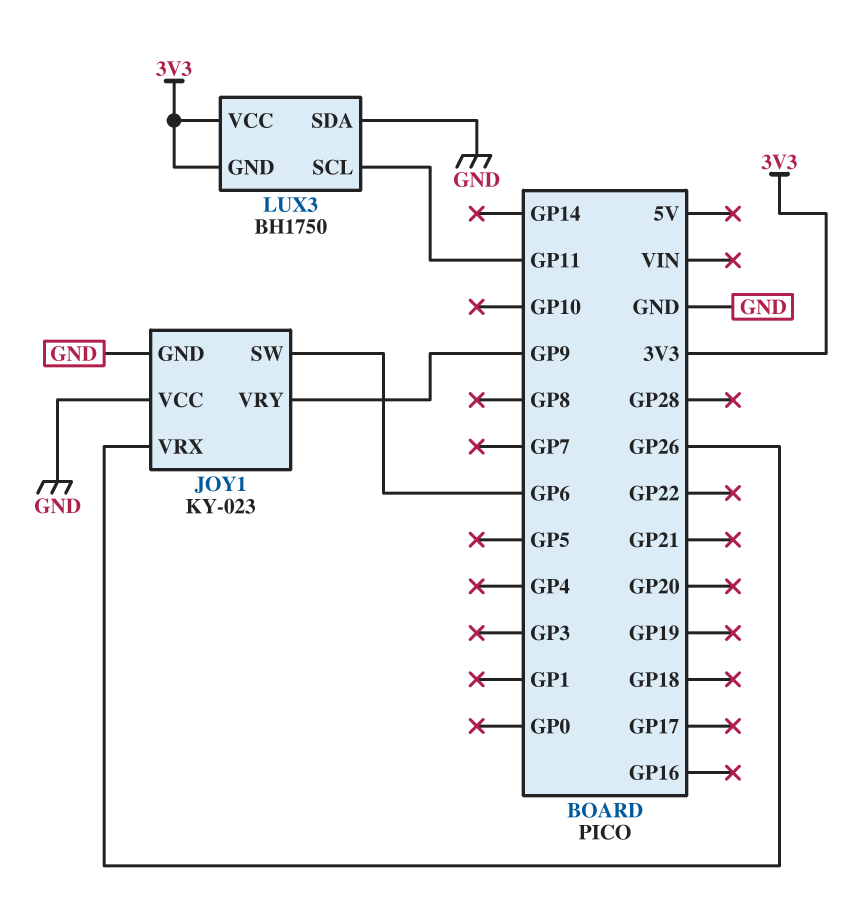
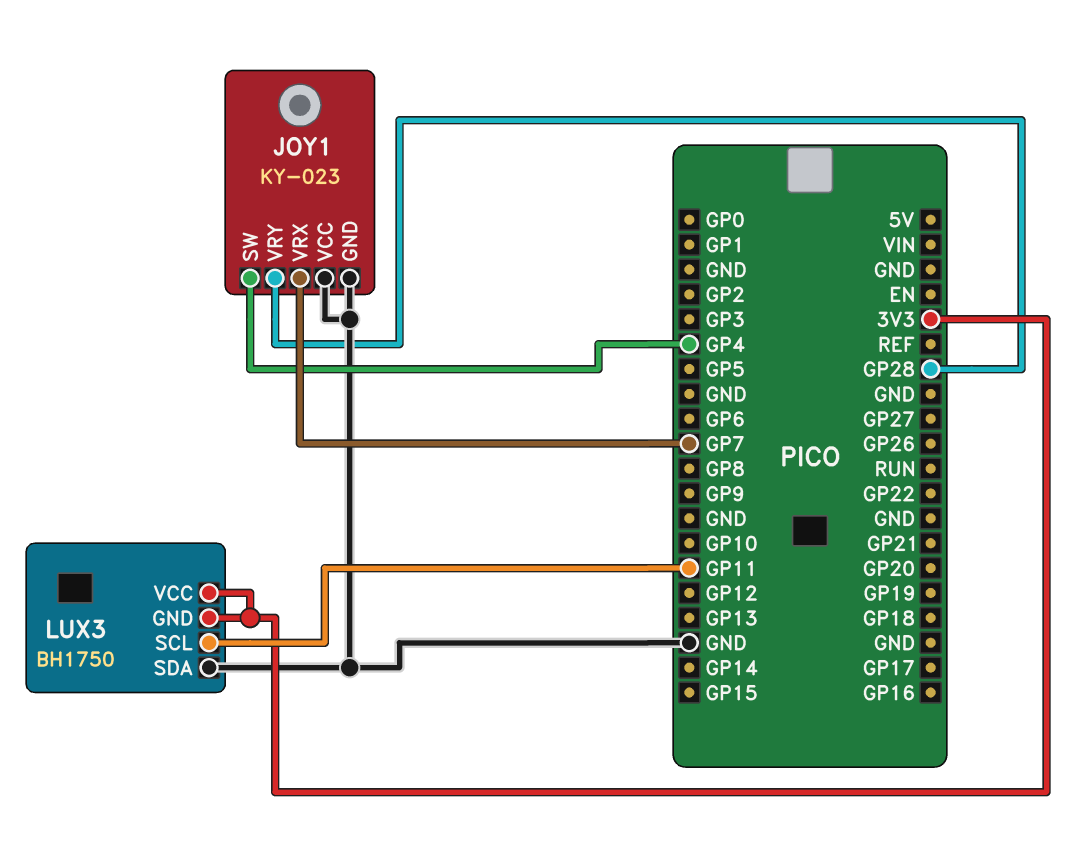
JOY1 pin SW: GP6 -> GP4
JOY1 pin VRX: GP26 -> GP7
JOY1 pin VRY: GP9 -> GP28

